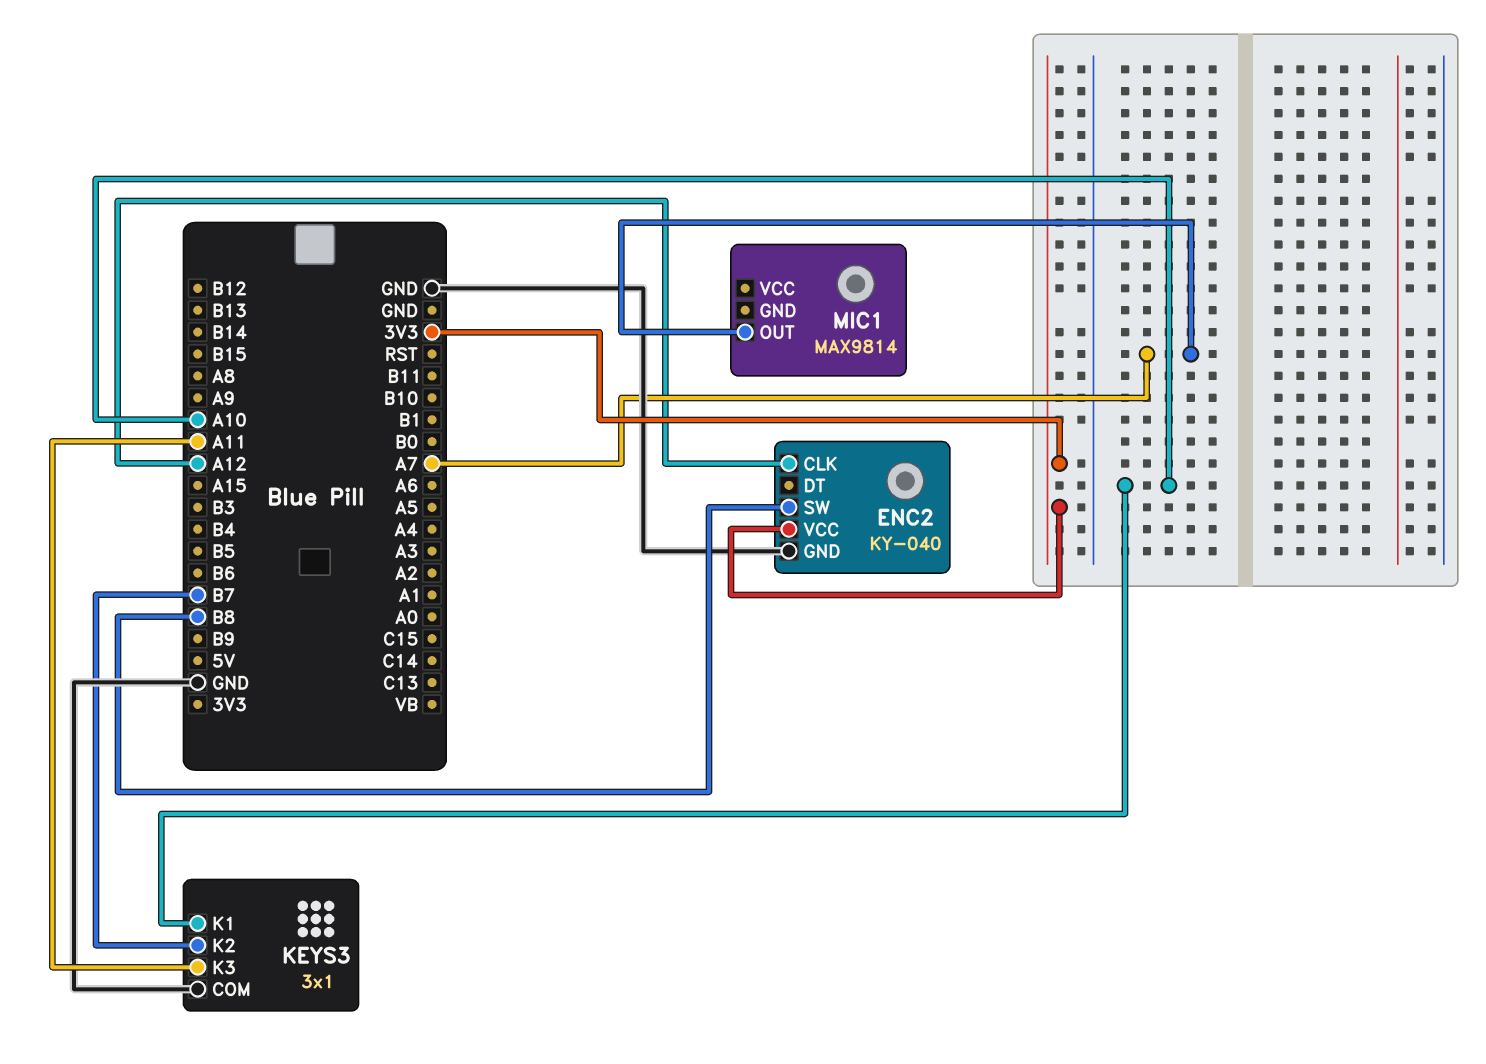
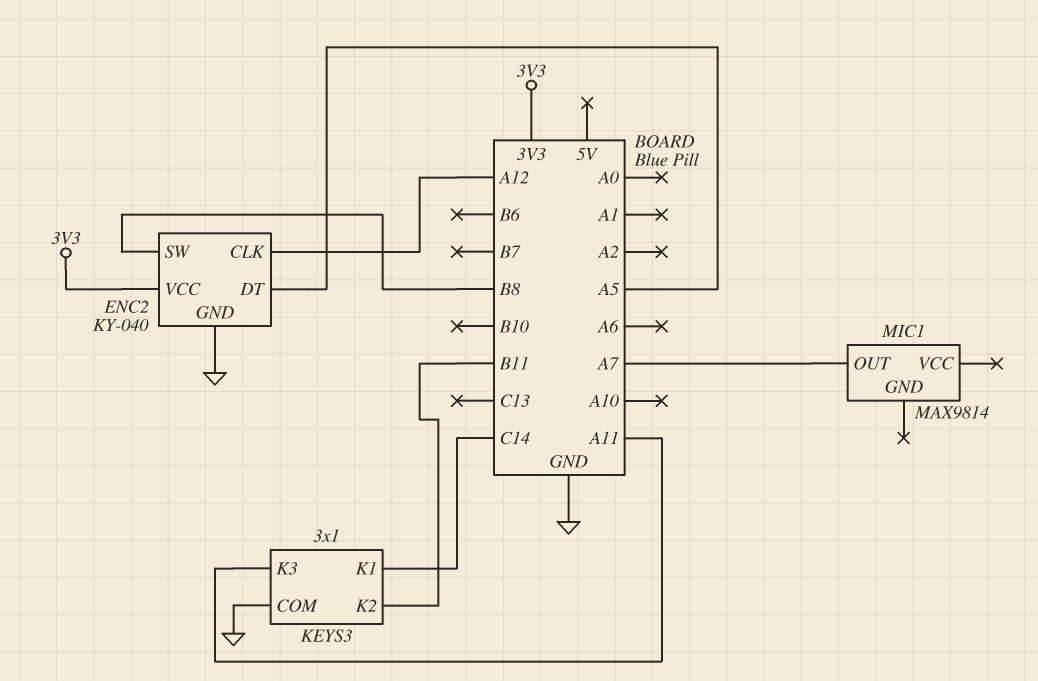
ENC2 pin DT: none -> A5
KEYS3 pin K1: A10 -> C14
KEYS3 pin K2: B7 -> B11

